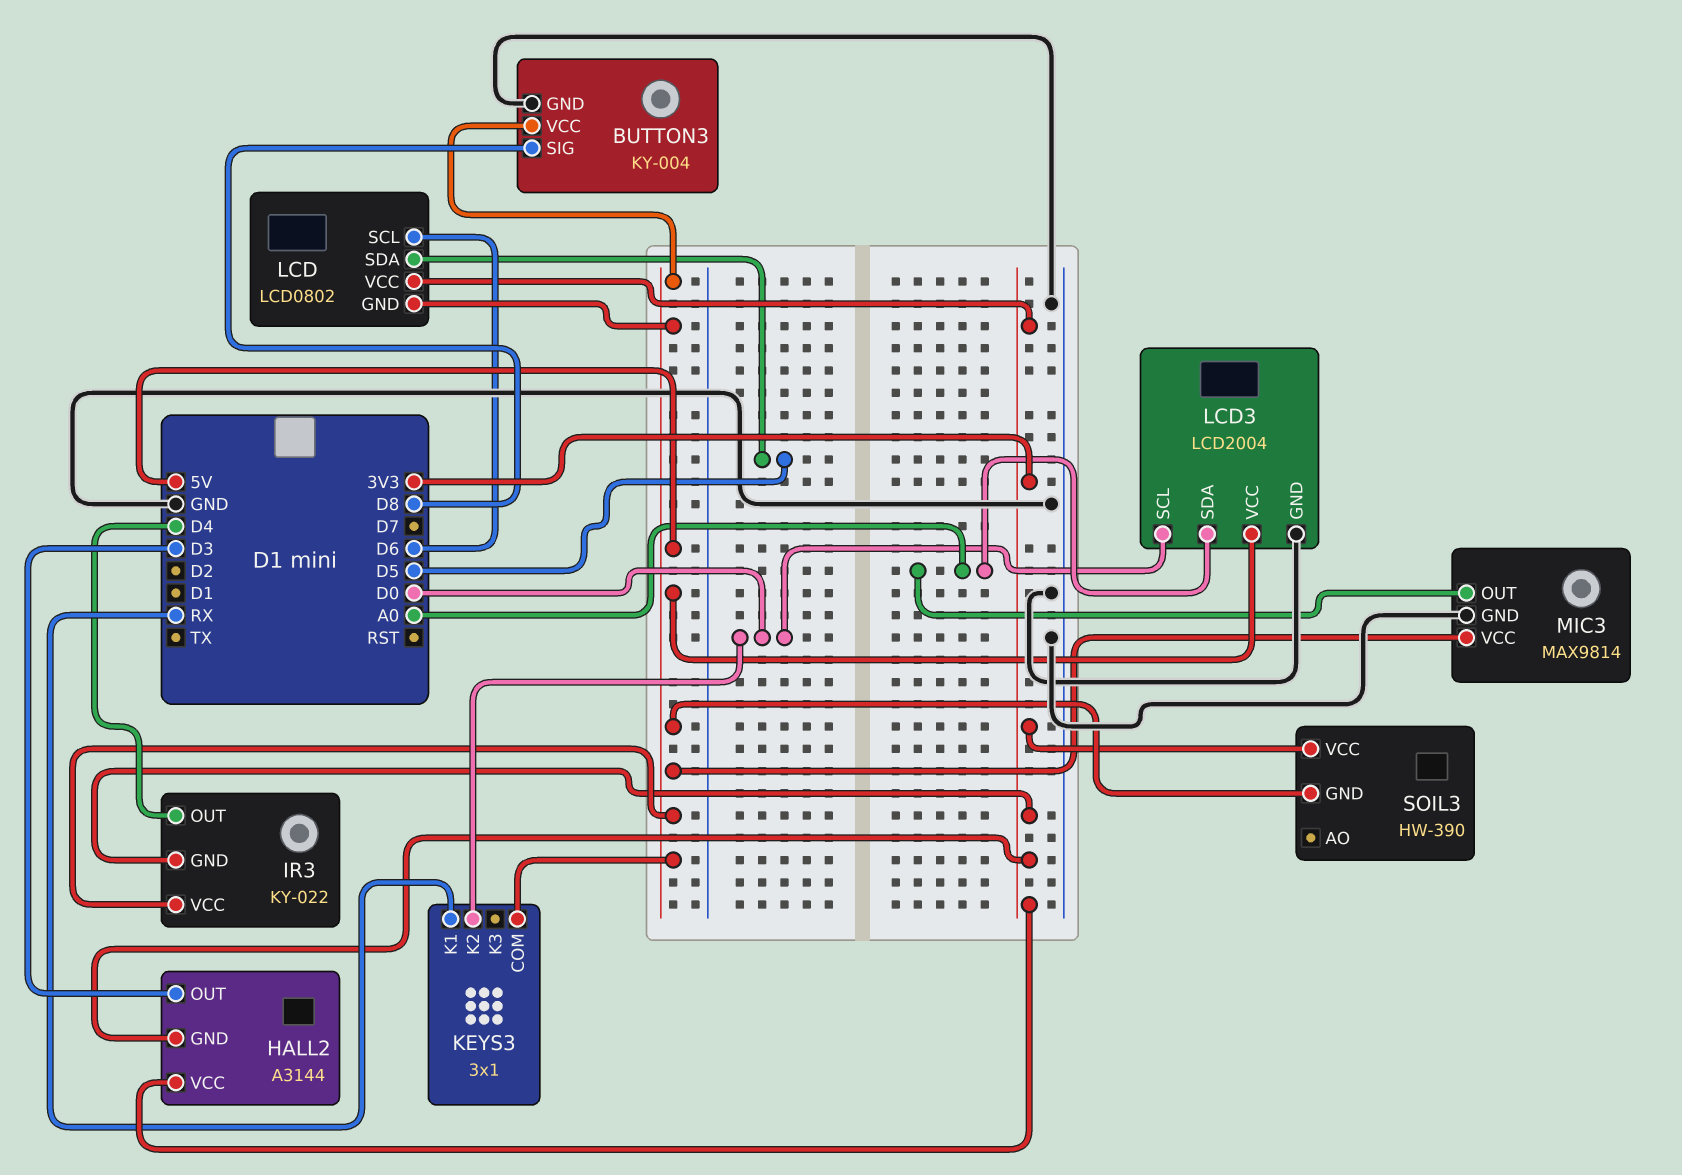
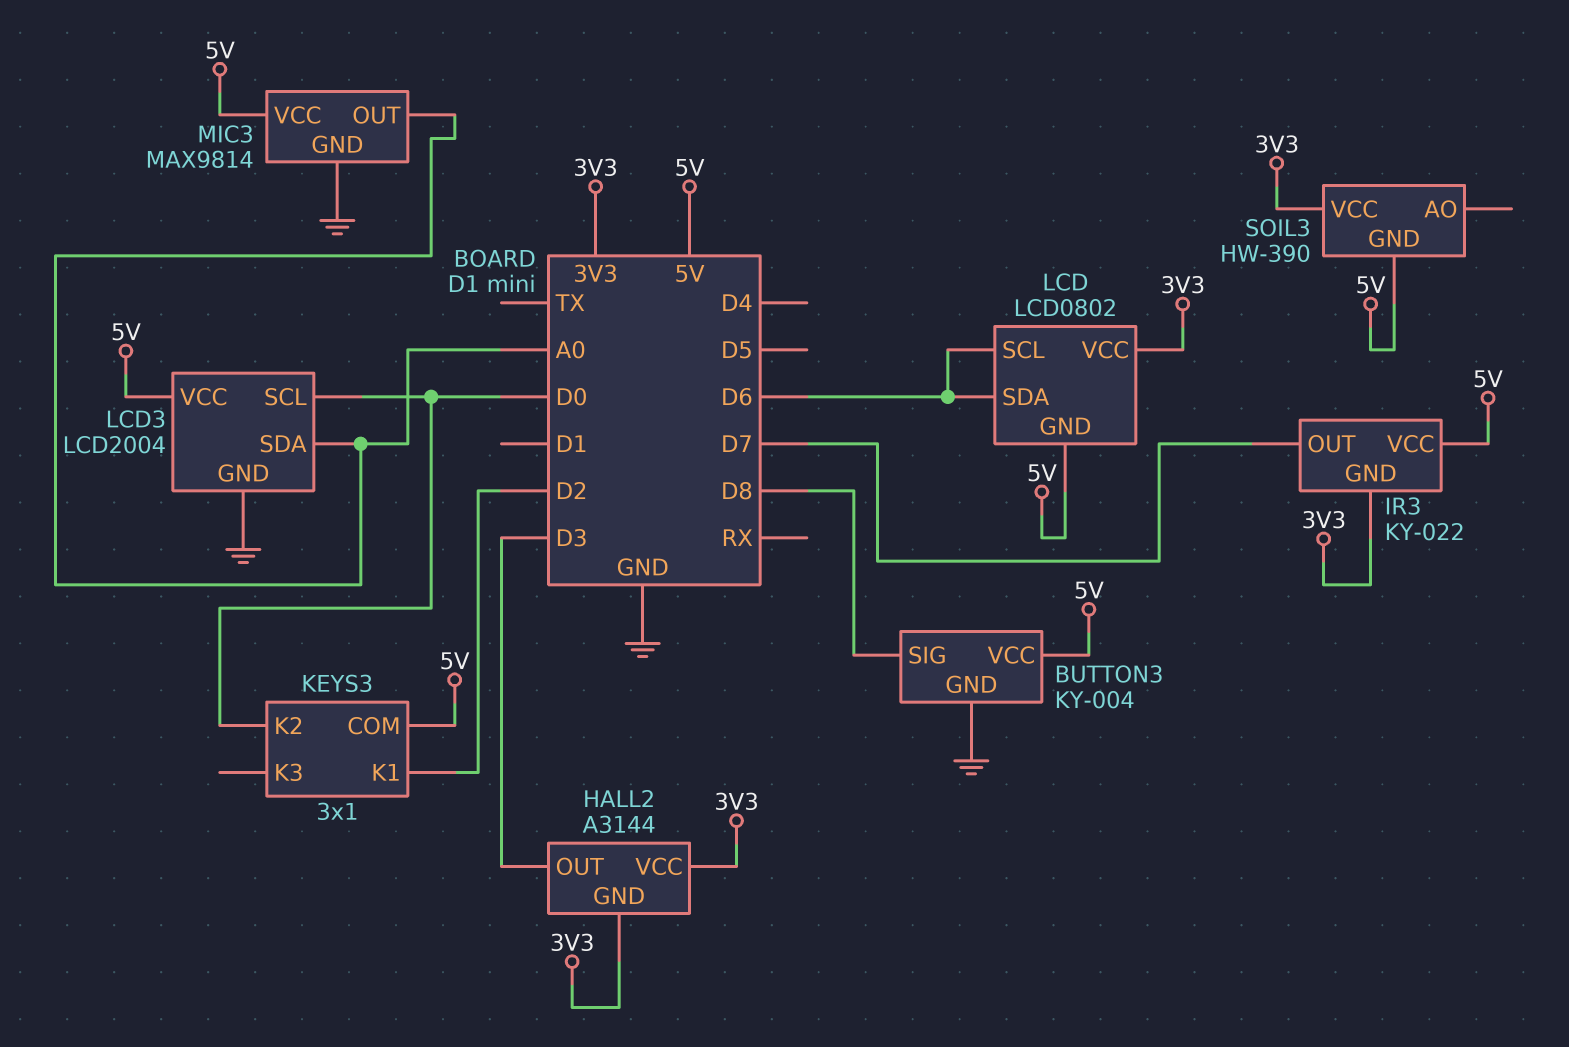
IR3 pin OUT: D4 -> D7
KEYS3 pin K1: RX -> D2
LCD pin SDA: D5 -> D6

